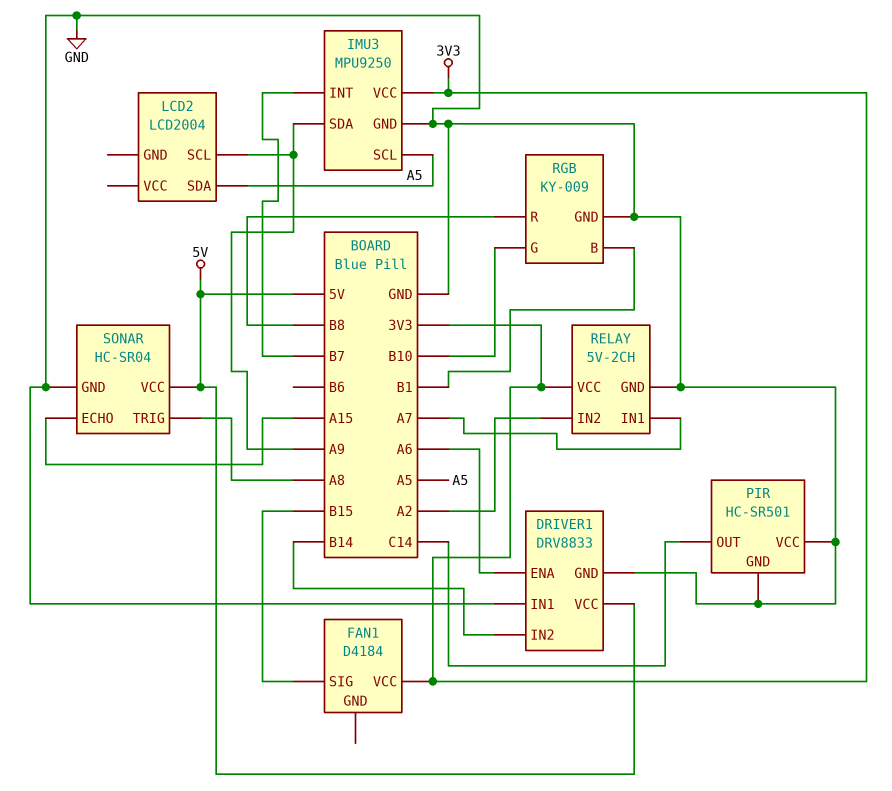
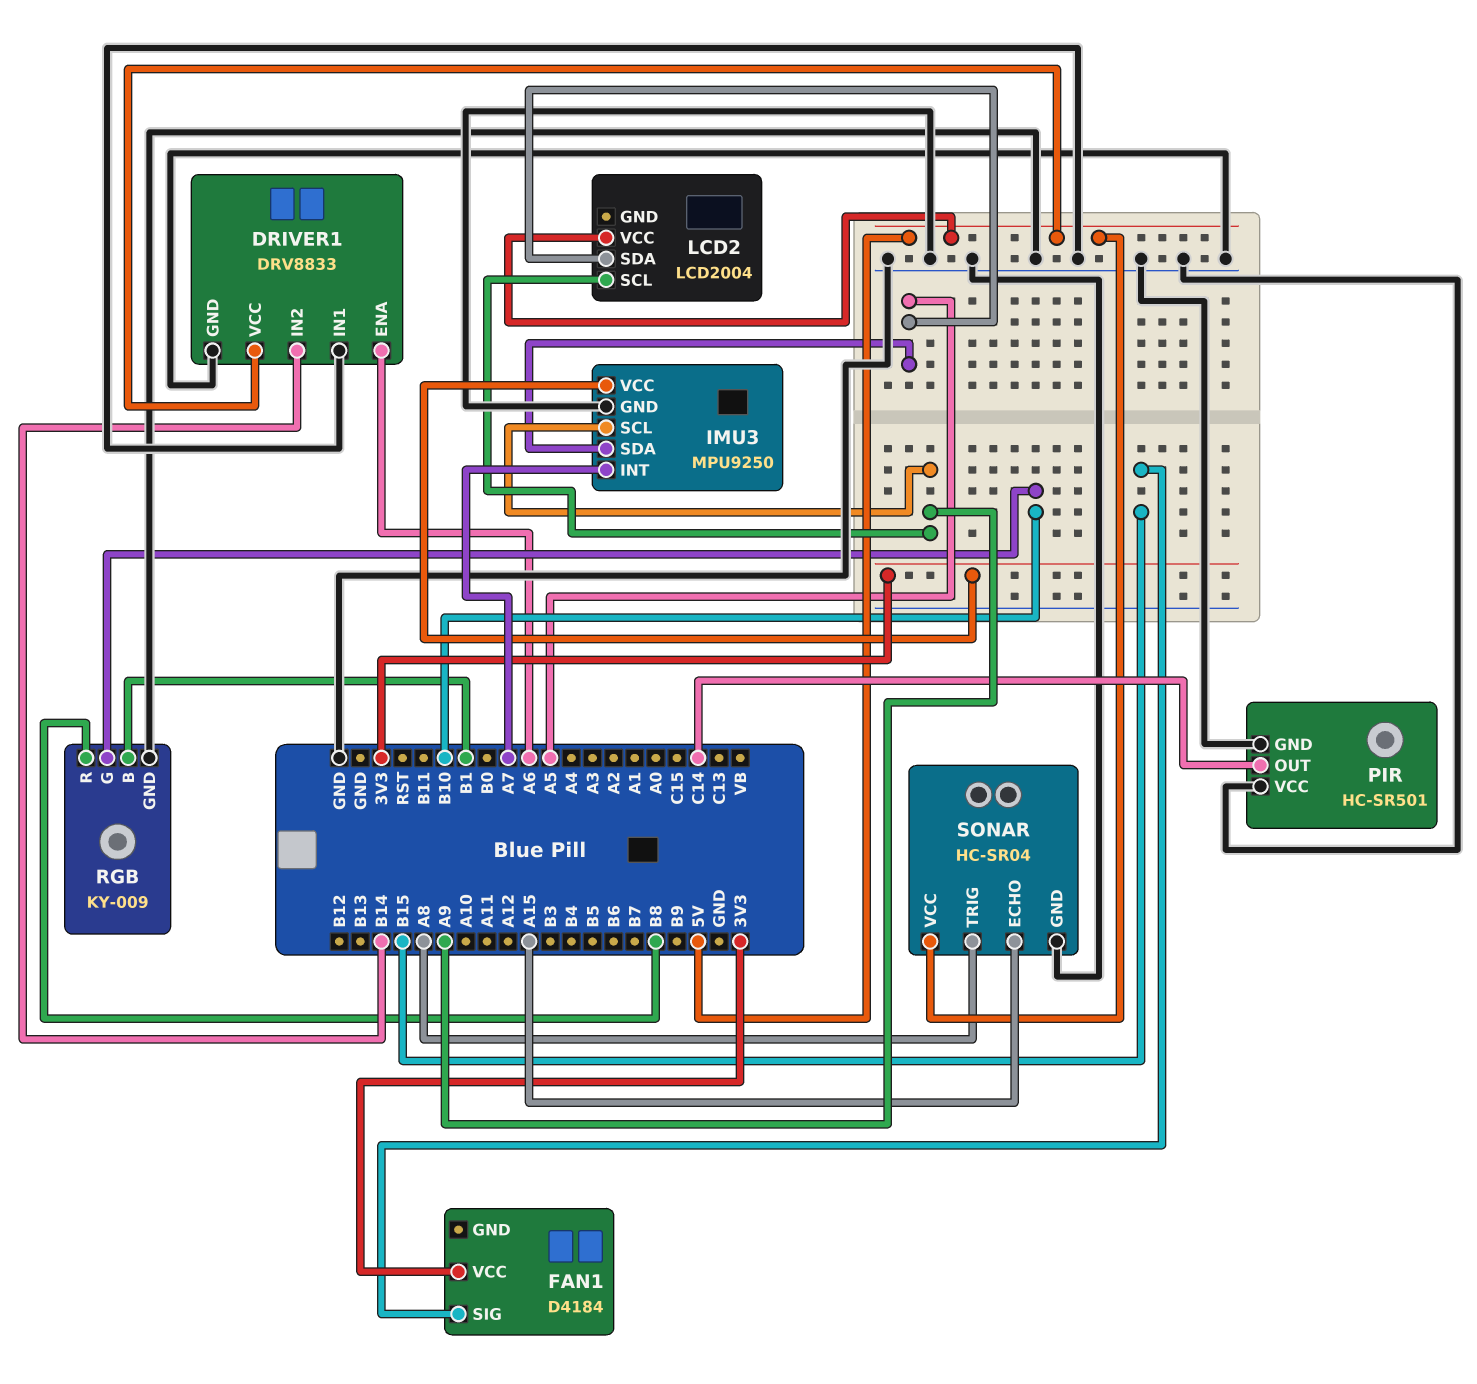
IMU3 pin INT: B7 -> A7
IMU3 pin SCL: A5 -> A9
IMU3 pin SDA: A9 -> A5
LCD2 pin VCC: none -> 5V
RELAY: 5V-2CH -> none
RELAY pin GND: GND -> none
RELAY pin IN1: A7 -> none
RELAY pin IN2: A2 -> none
RELAY pin VCC: 3V3 -> none

